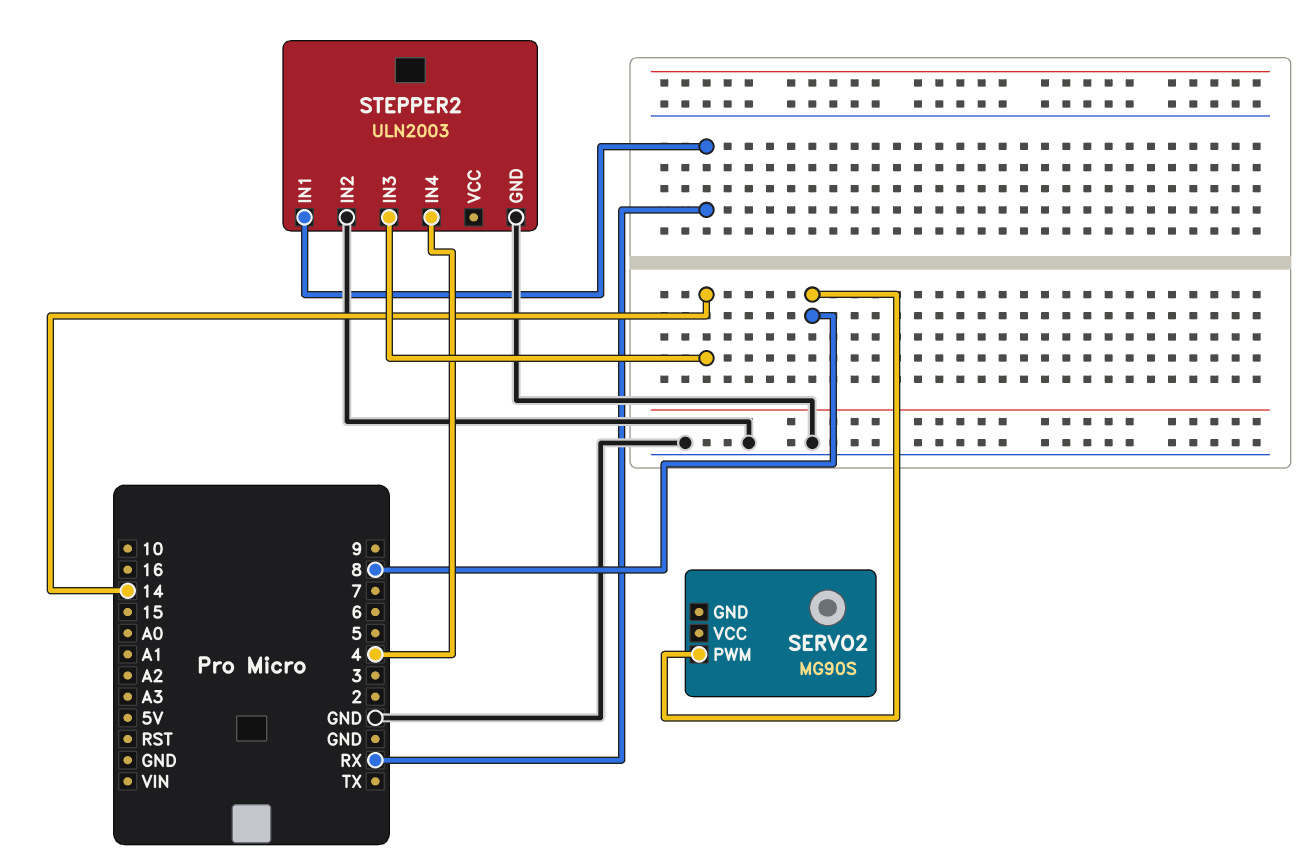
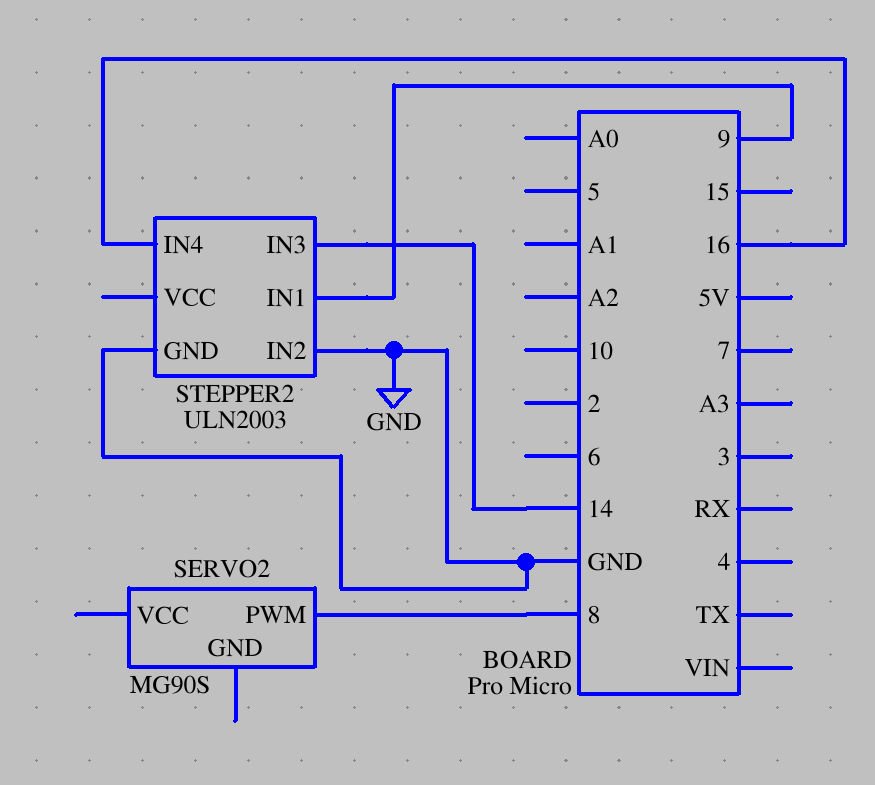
STEPPER2 pin IN1: RX -> 9
STEPPER2 pin IN4: 4 -> 16

